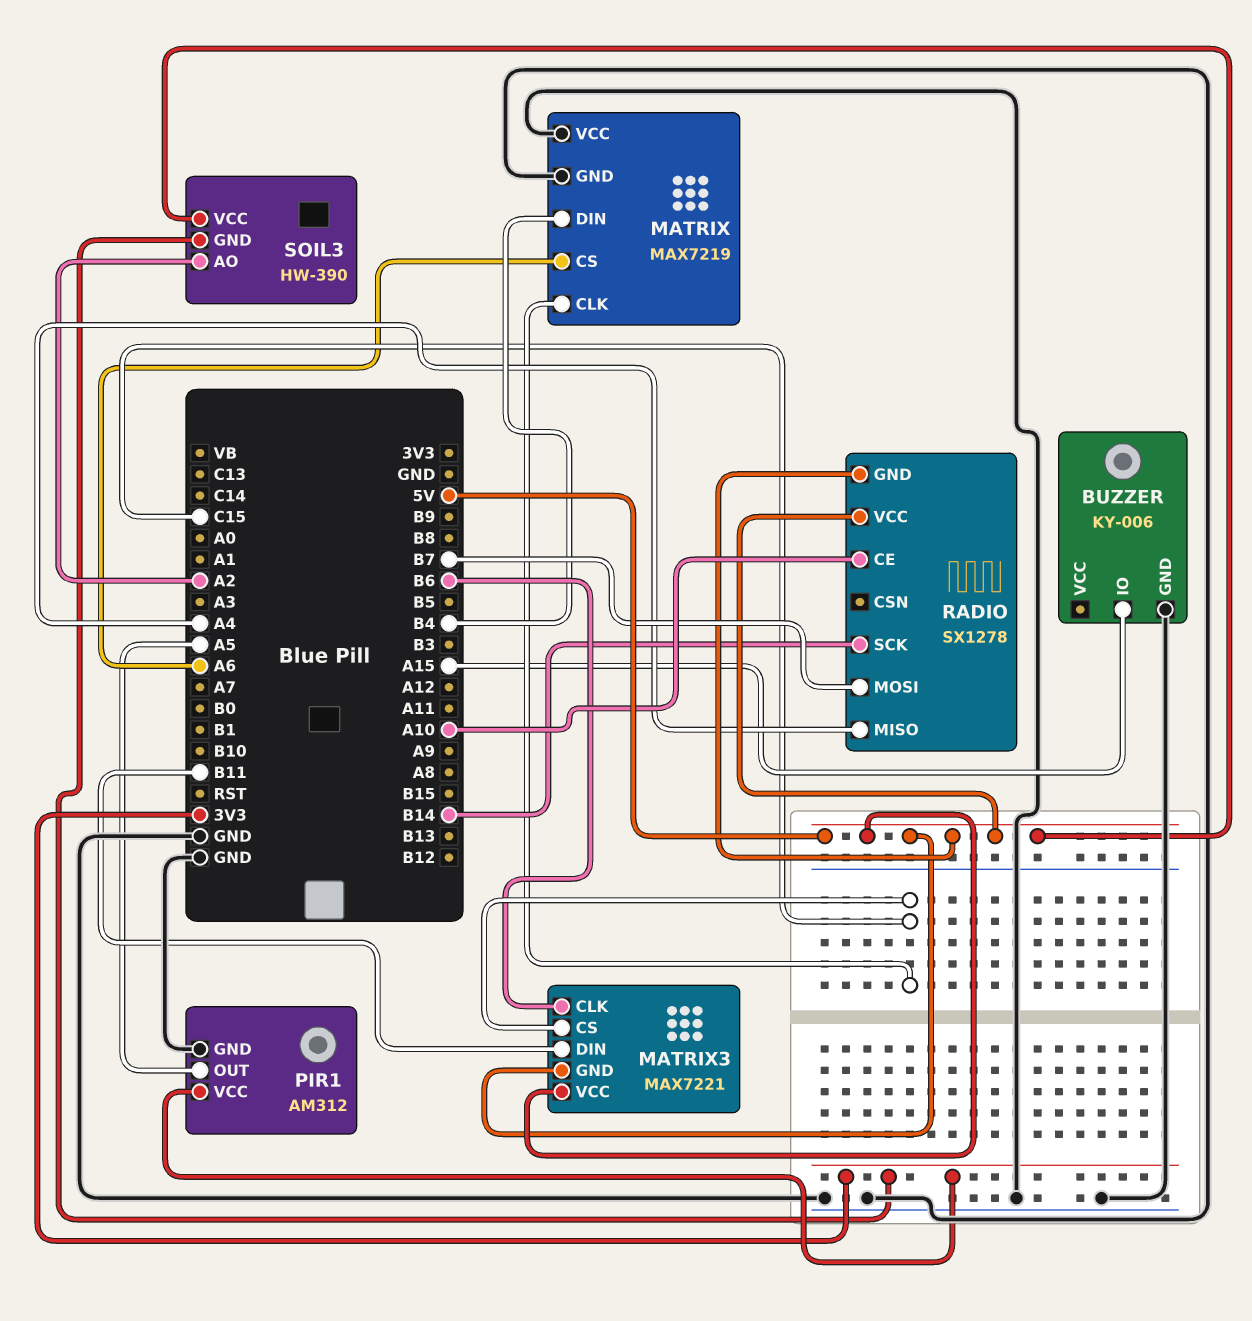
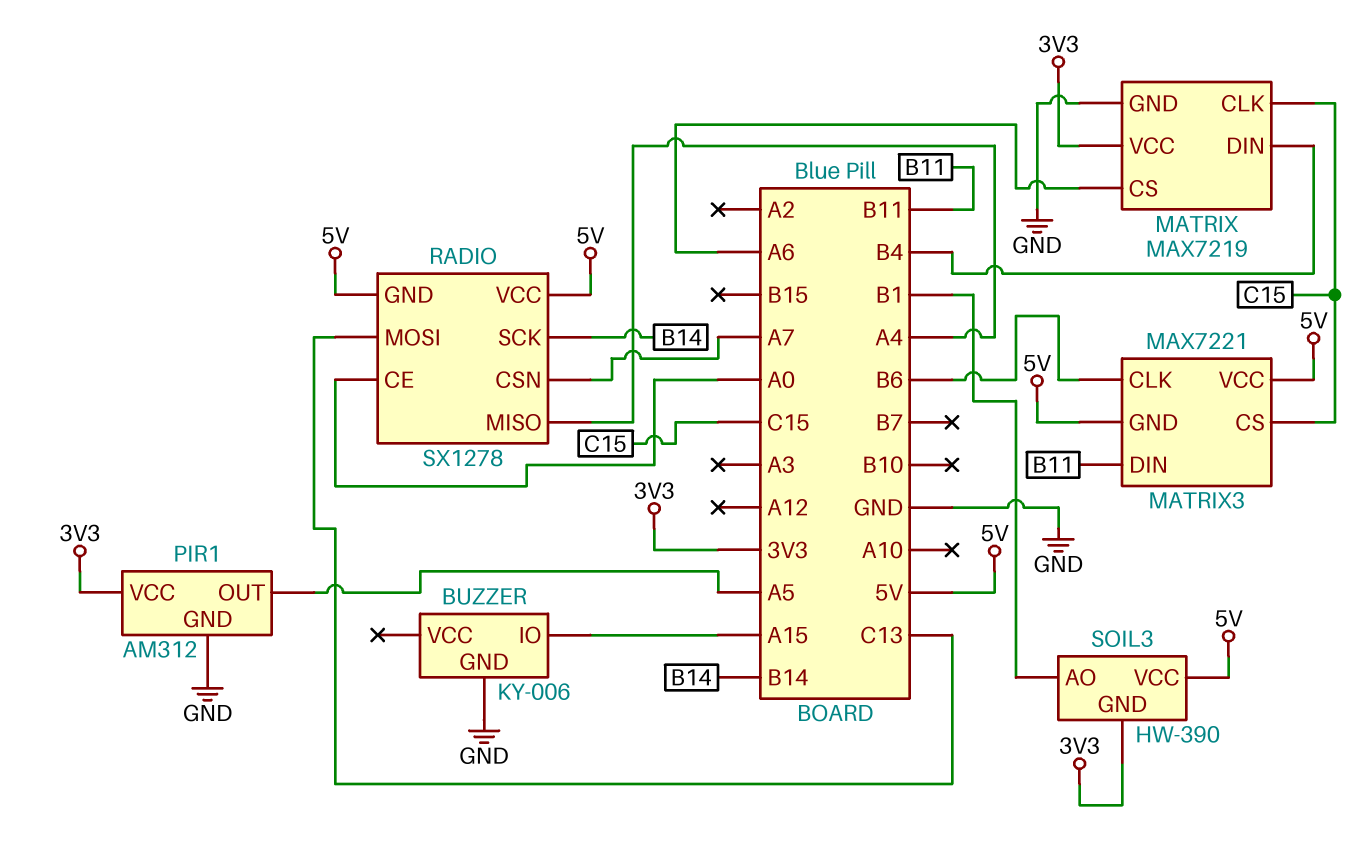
MATRIX pin VCC: GND -> 3V3
RADIO pin CE: A10 -> A0
RADIO pin CSN: none -> A7
RADIO pin MOSI: B7 -> C13
SOIL3 pin AO: A2 -> B1

